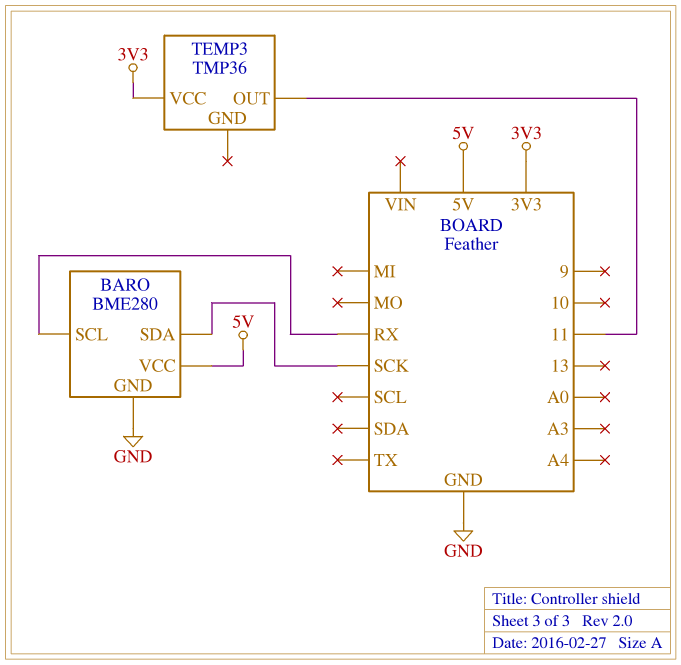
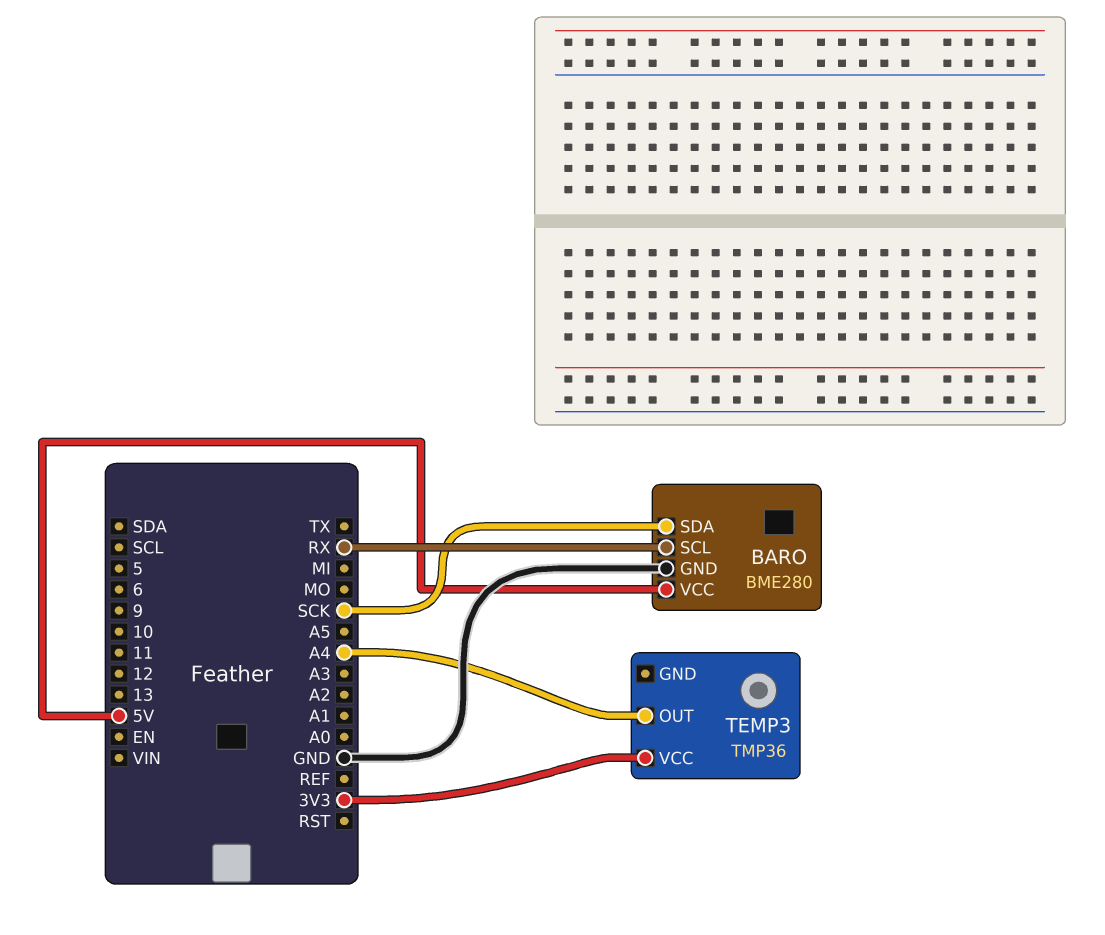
TEMP3 pin OUT: 11 -> A4

